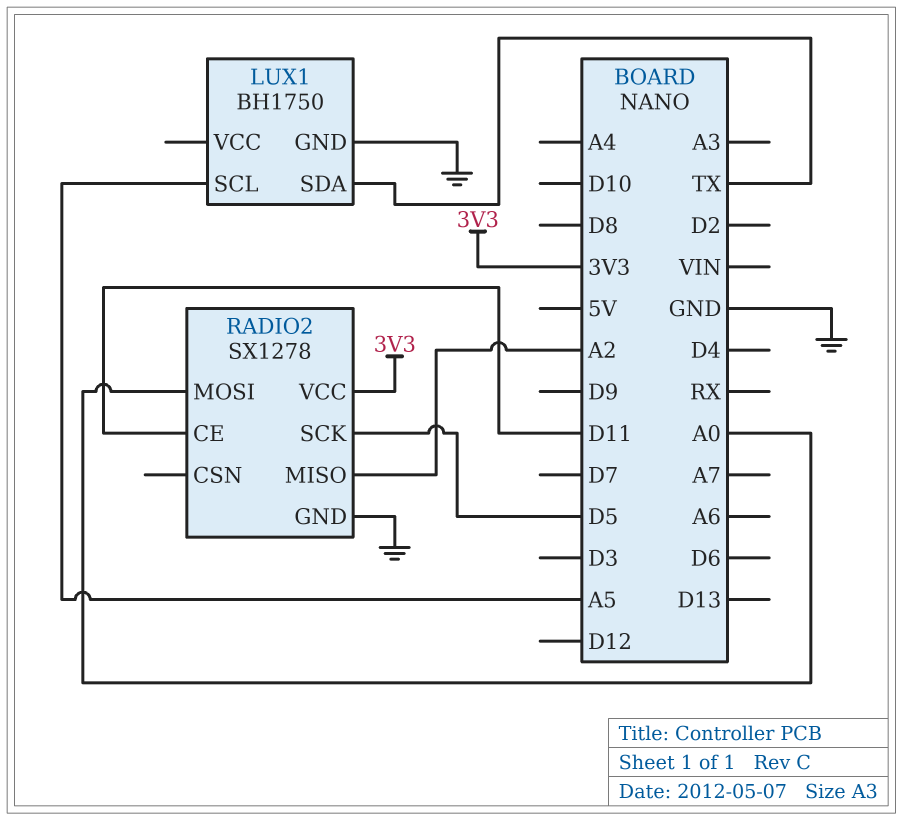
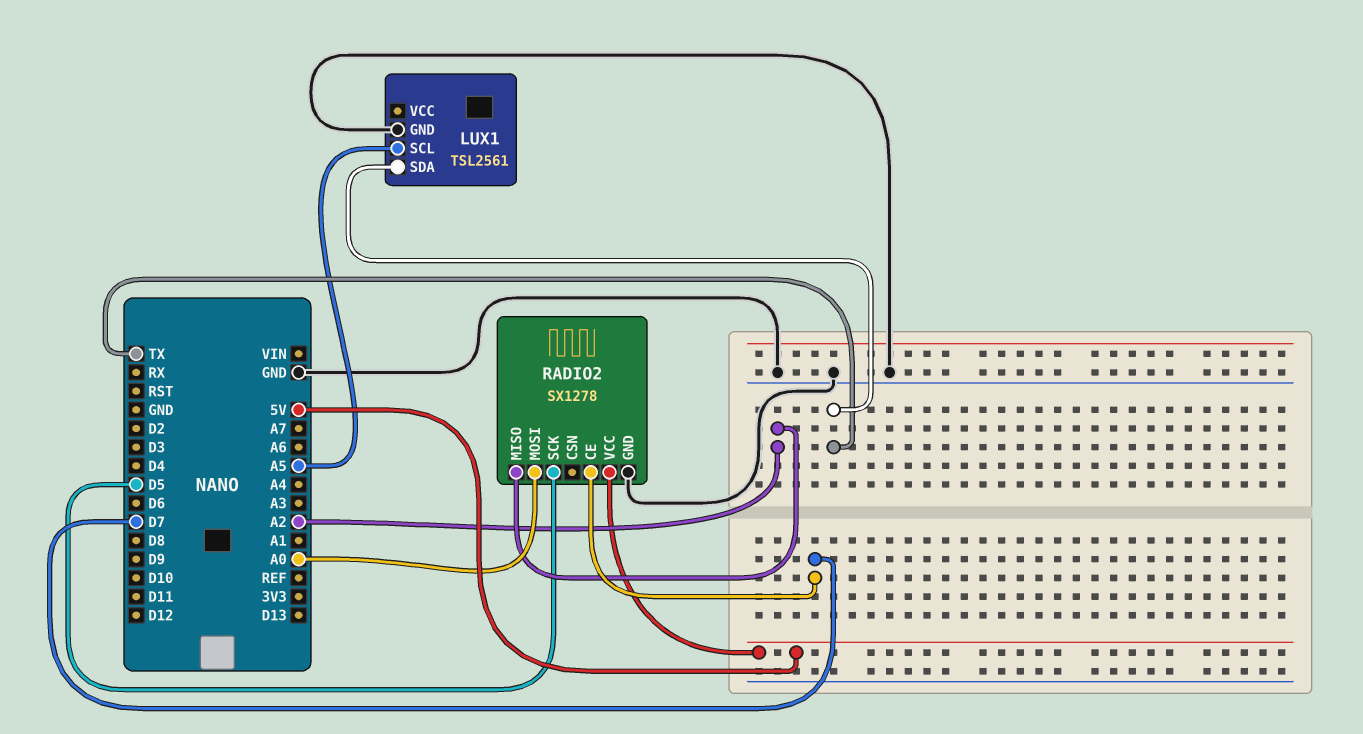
LUX1: BH1750 -> TSL2561
RADIO2 pin CE: D11 -> D7
RADIO2 pin VCC: 3V3 -> 5V

